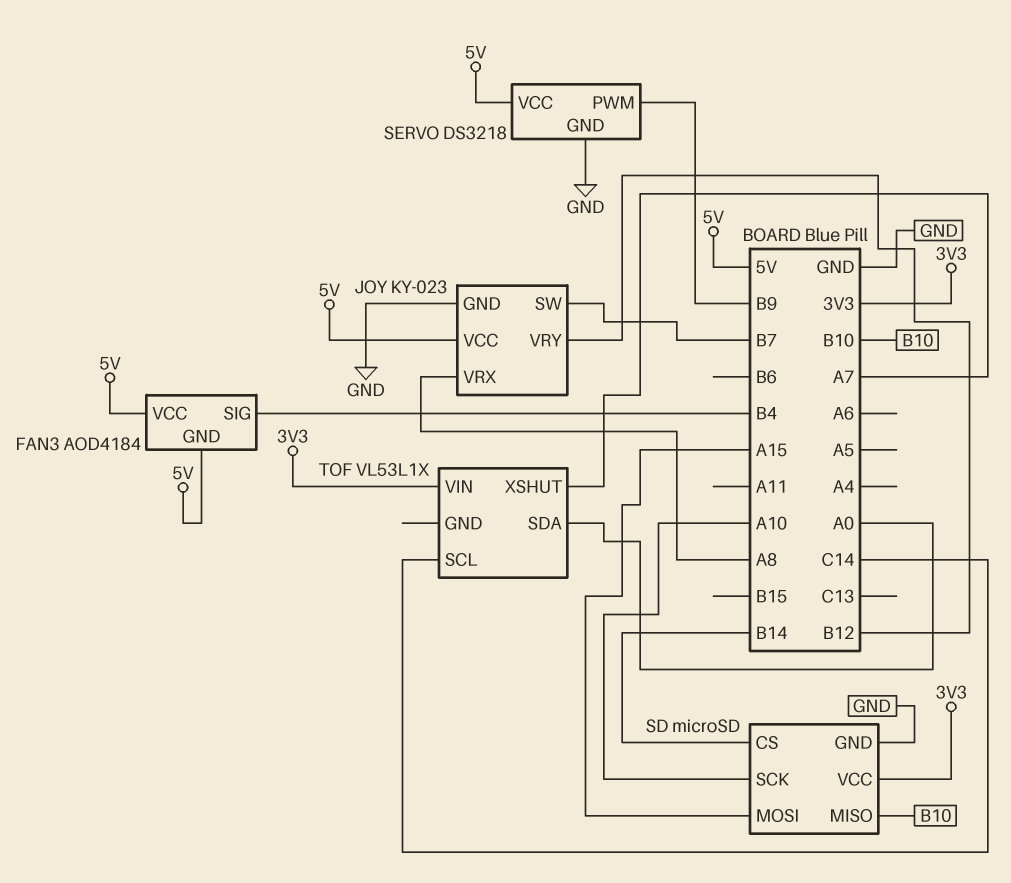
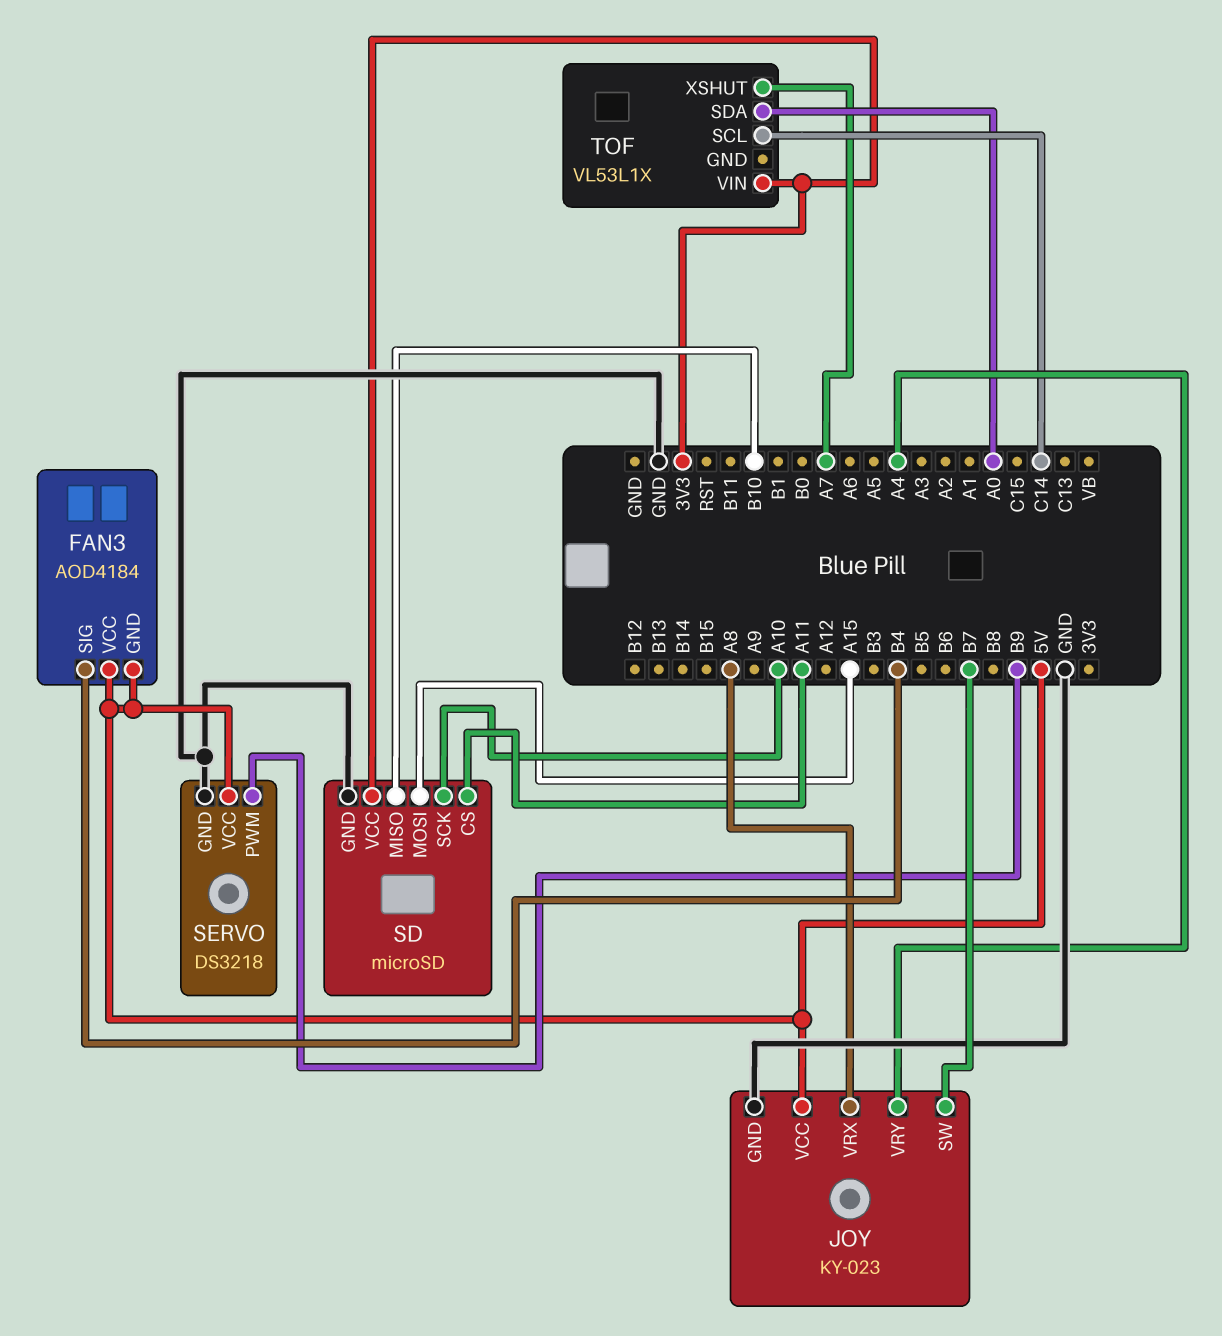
JOY pin VRY: B12 -> A4
SD pin CS: B14 -> A11

